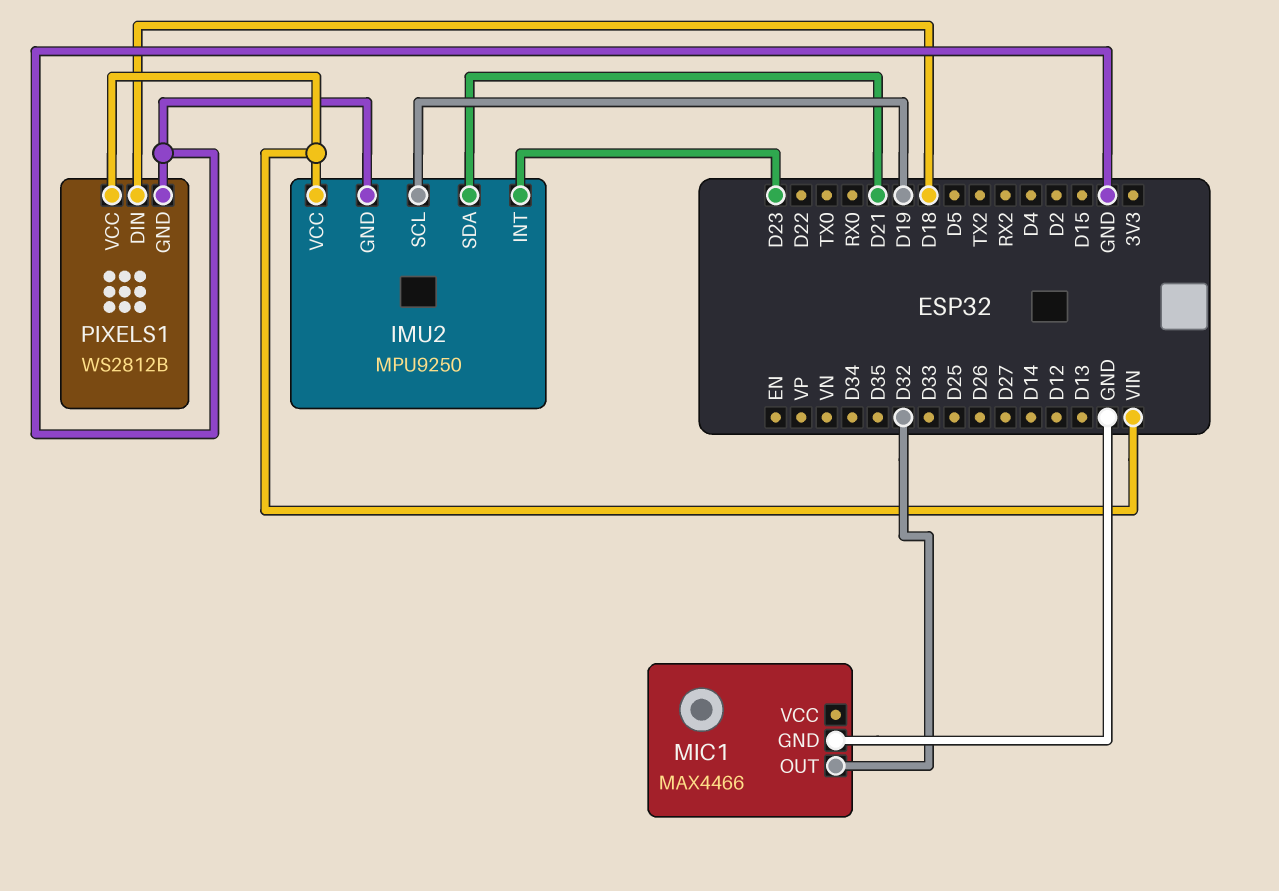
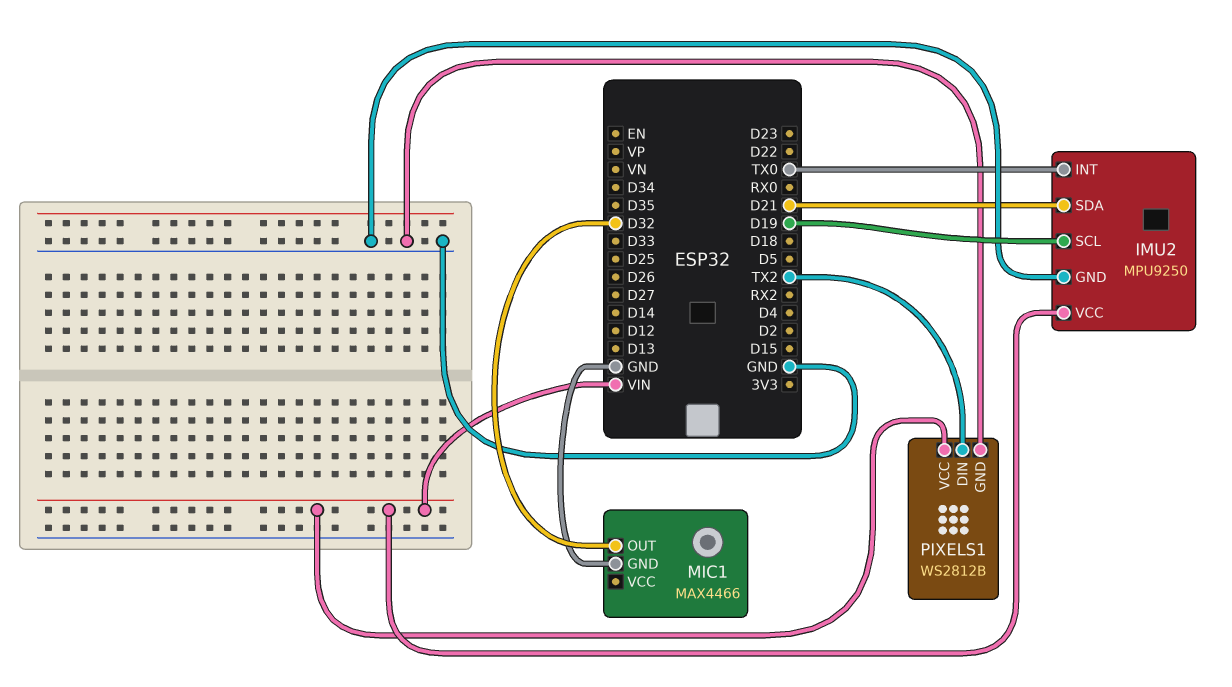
IMU2 pin INT: D23 -> TX0
PIXELS1 pin DIN: D18 -> TX2

